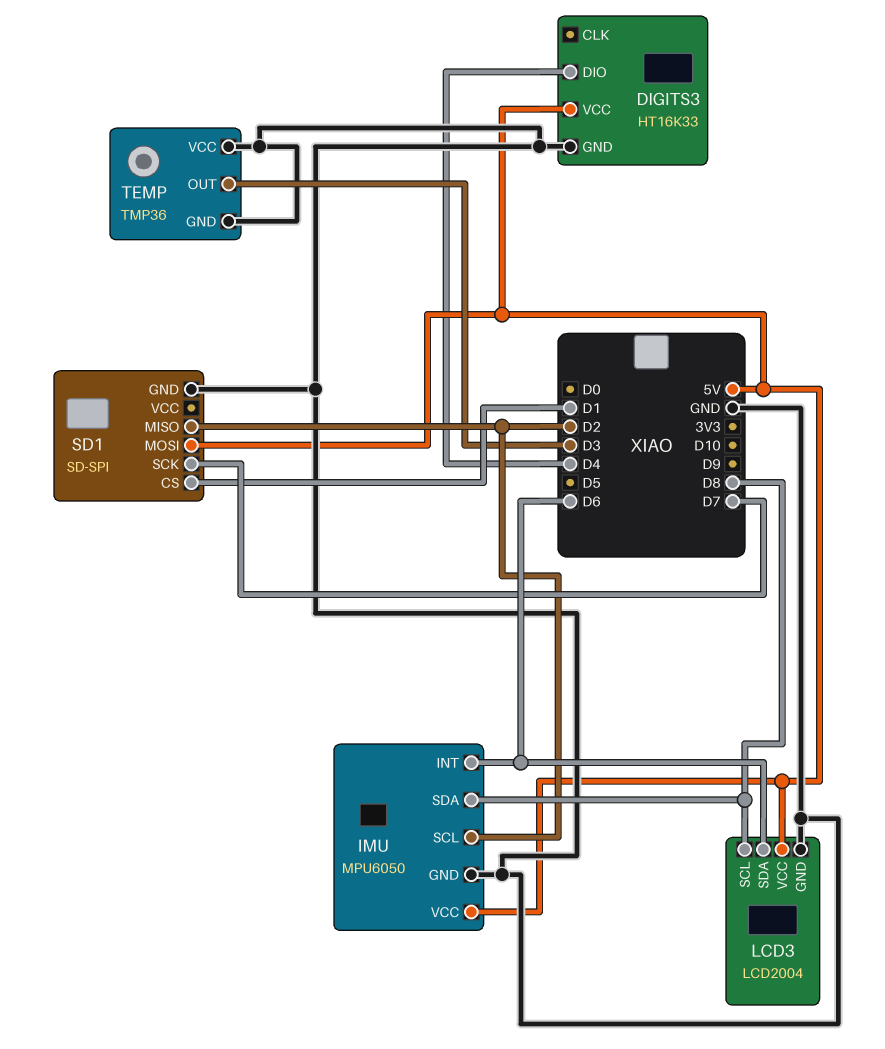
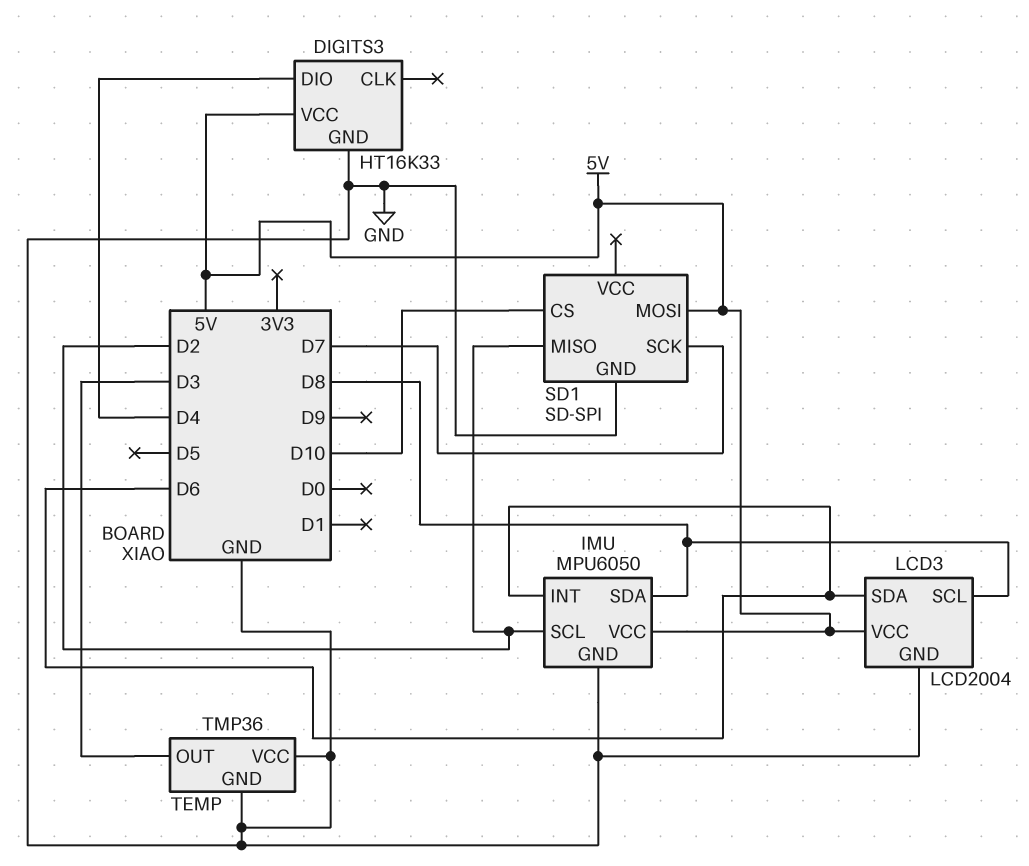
SD1 pin CS: D1 -> D10

